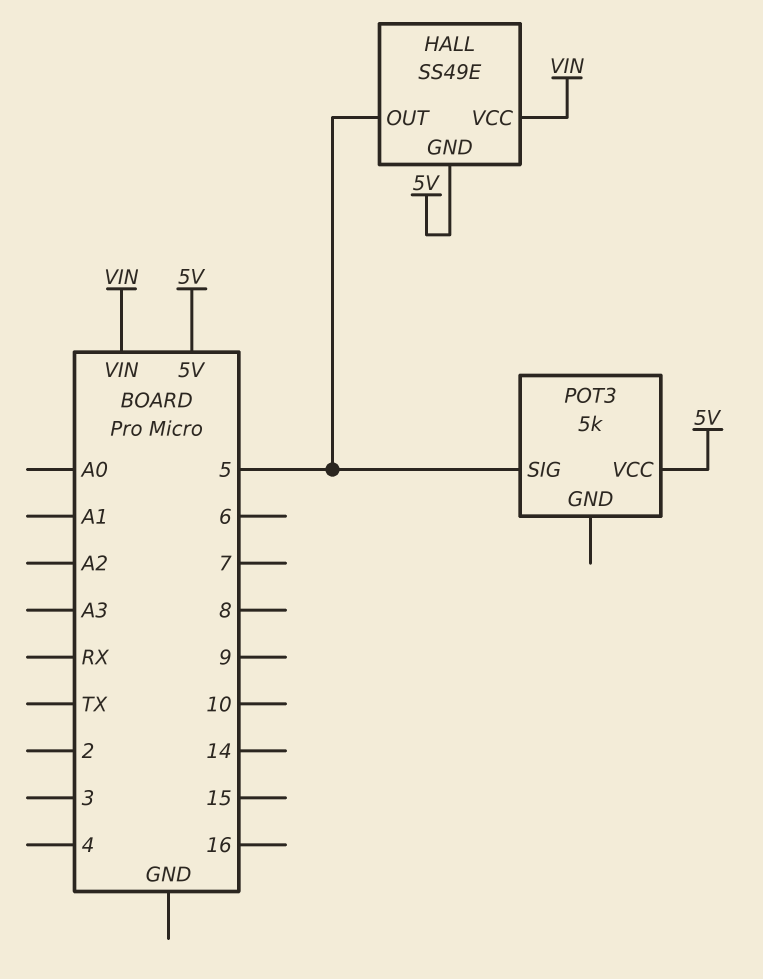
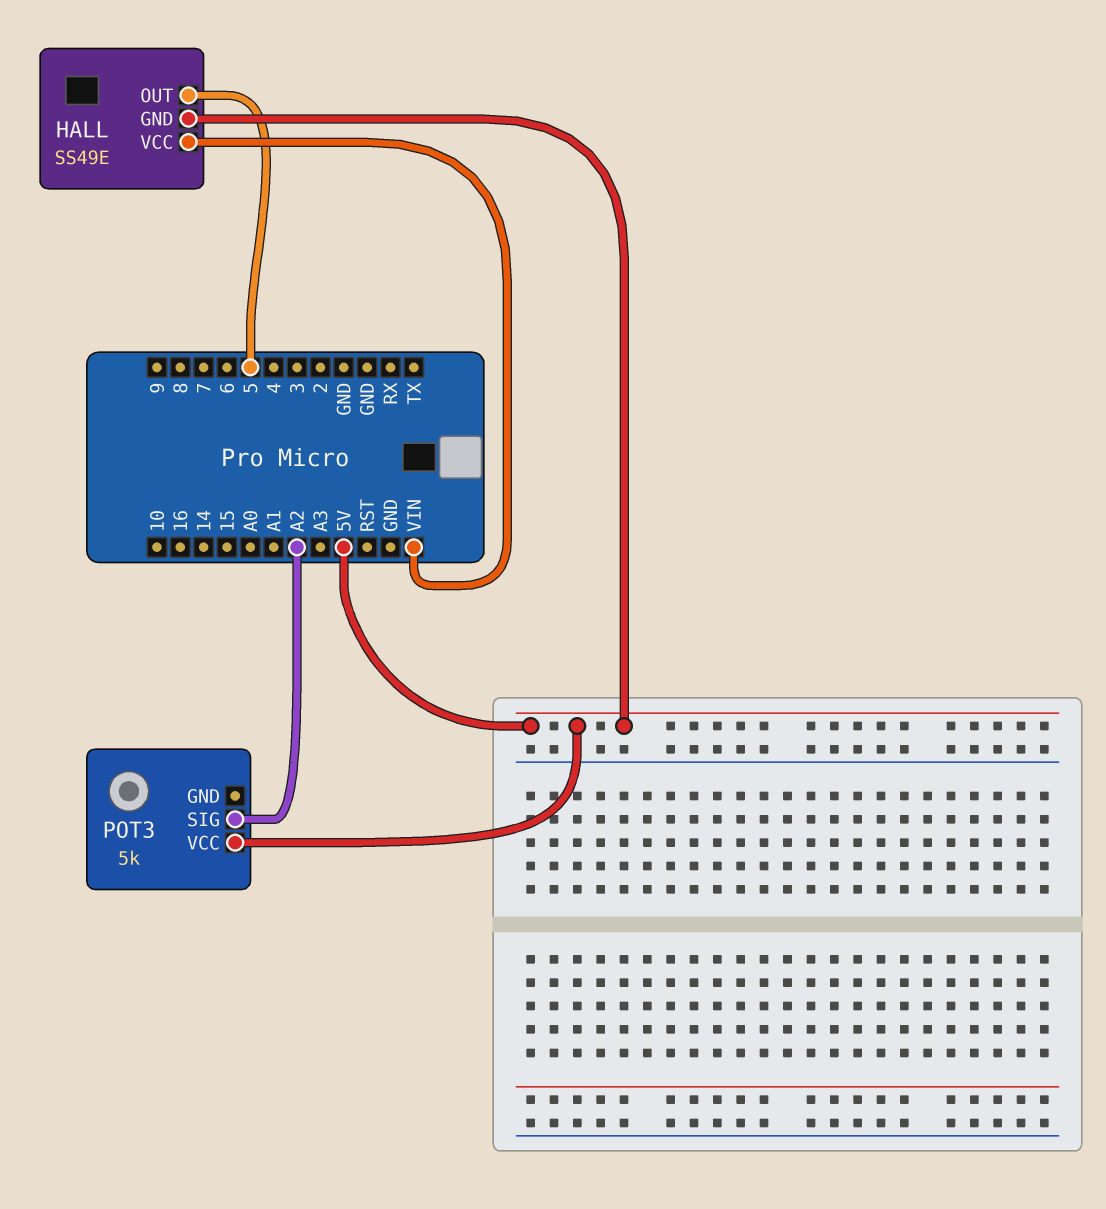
POT3 pin SIG: 5 -> A2

